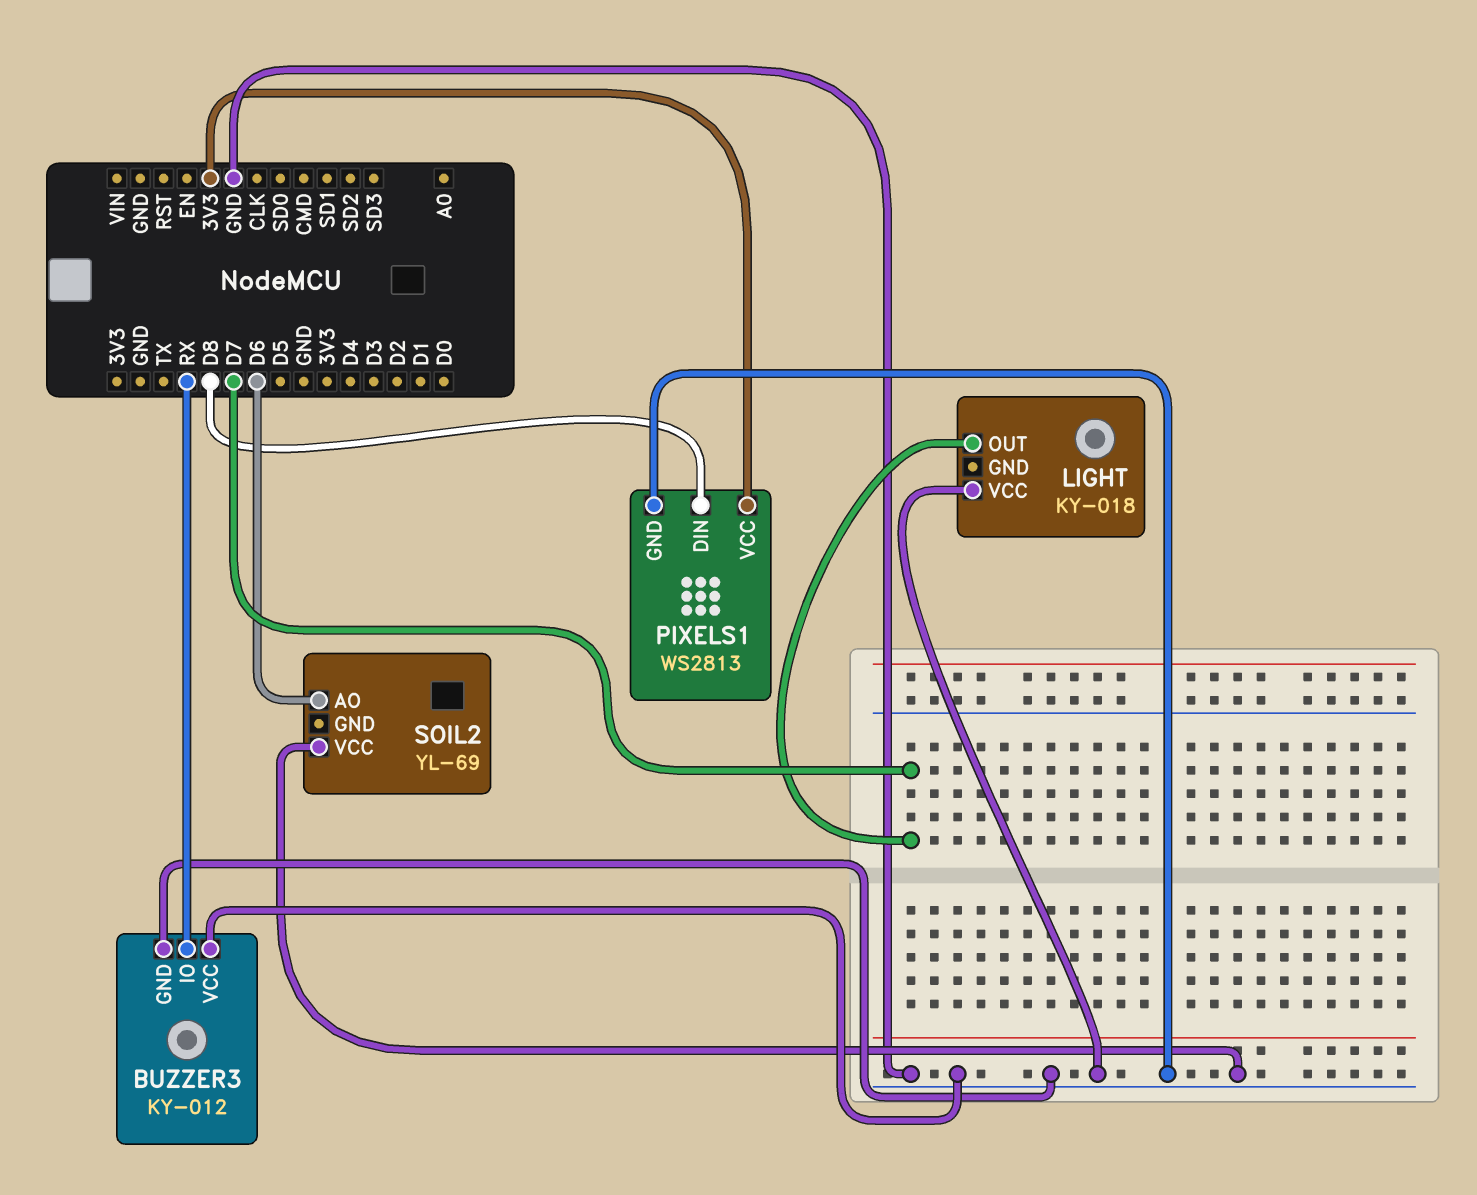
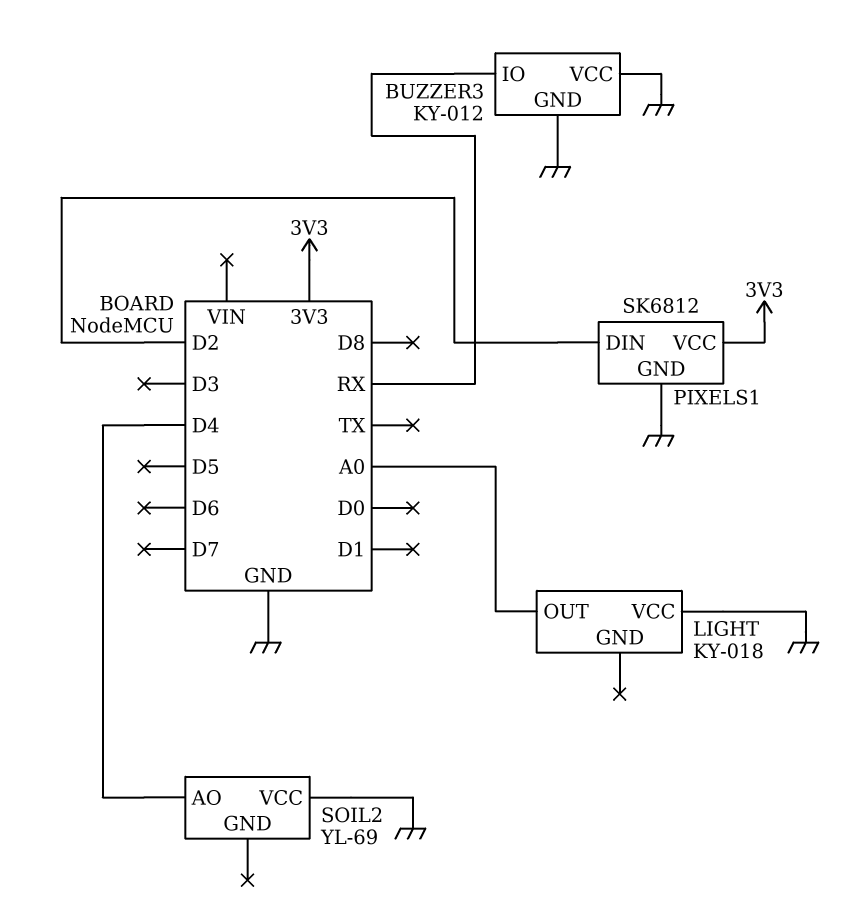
LIGHT pin OUT: D7 -> A0
PIXELS1: WS2813 -> SK6812
PIXELS1 pin DIN: D8 -> D2
SOIL2 pin AO: D6 -> D4

